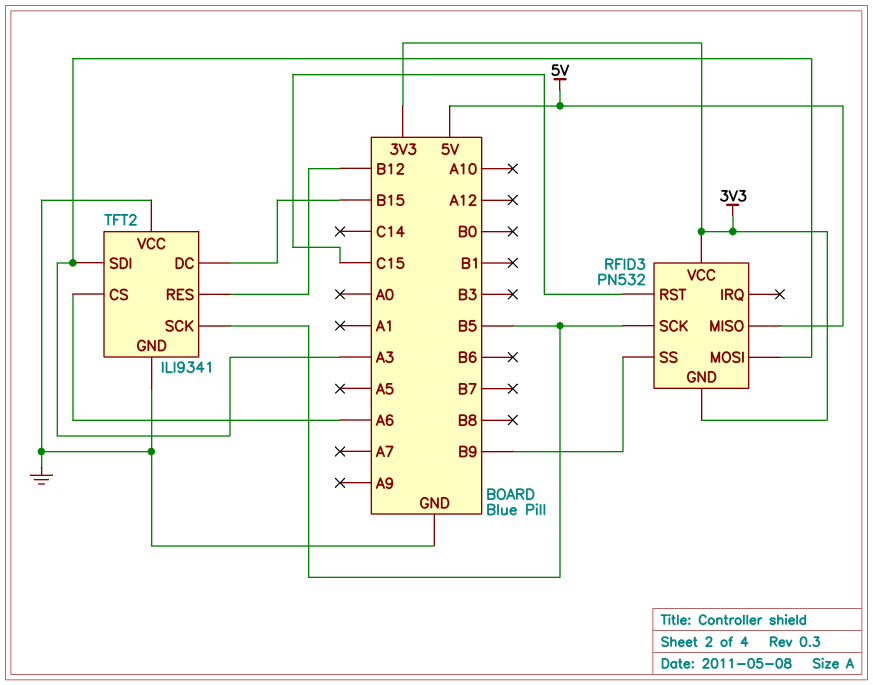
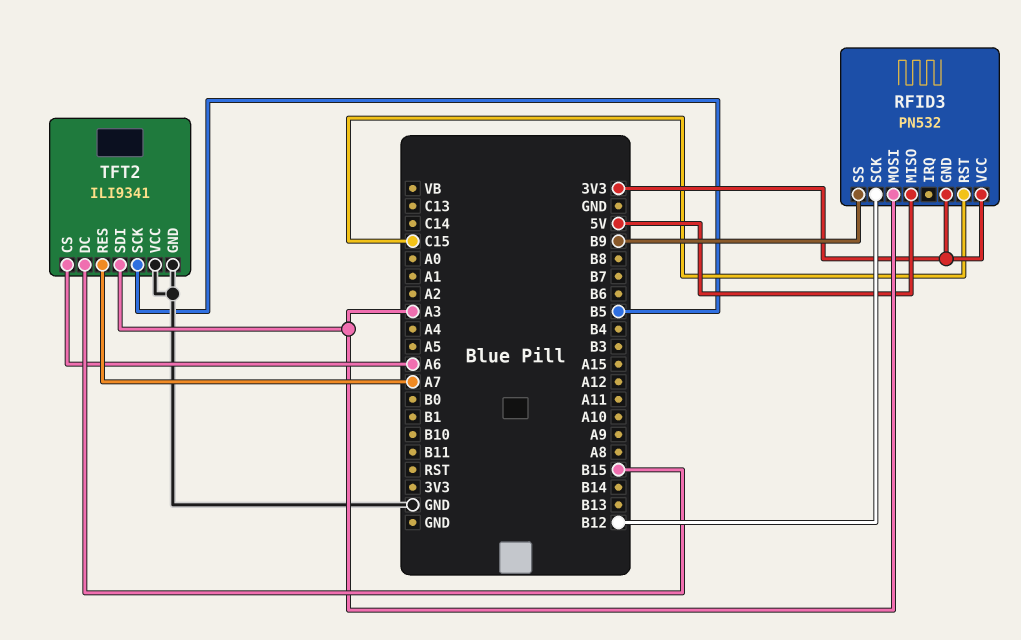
RFID3 pin SCK: B5 -> B12
TFT2 pin RES: B12 -> A7

